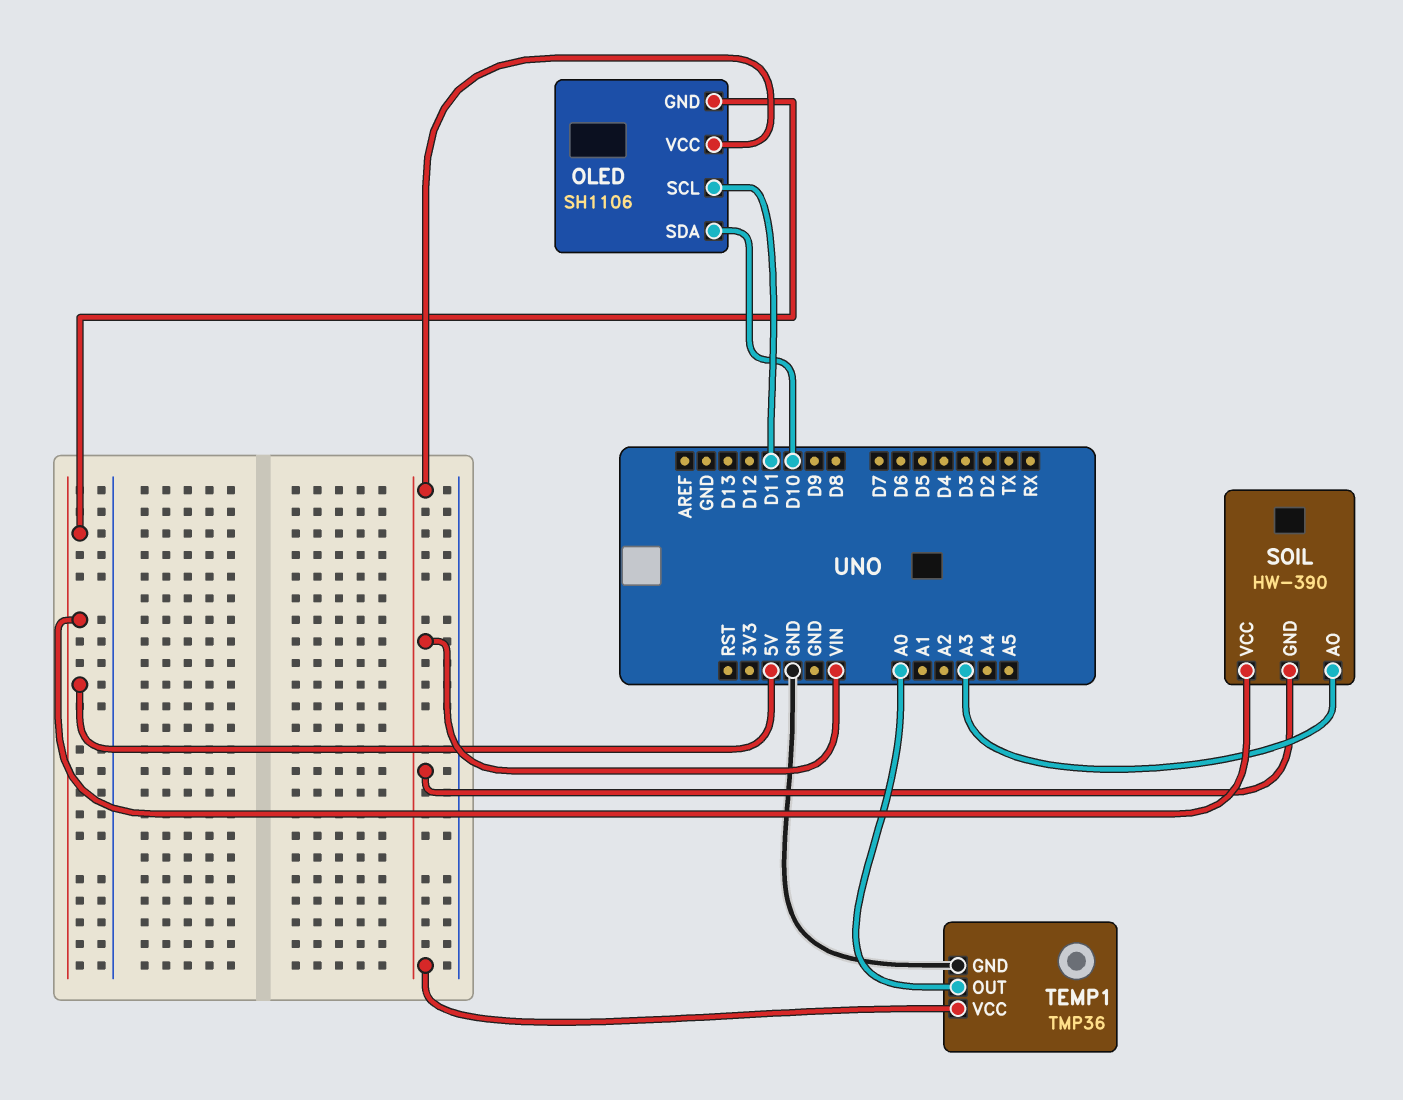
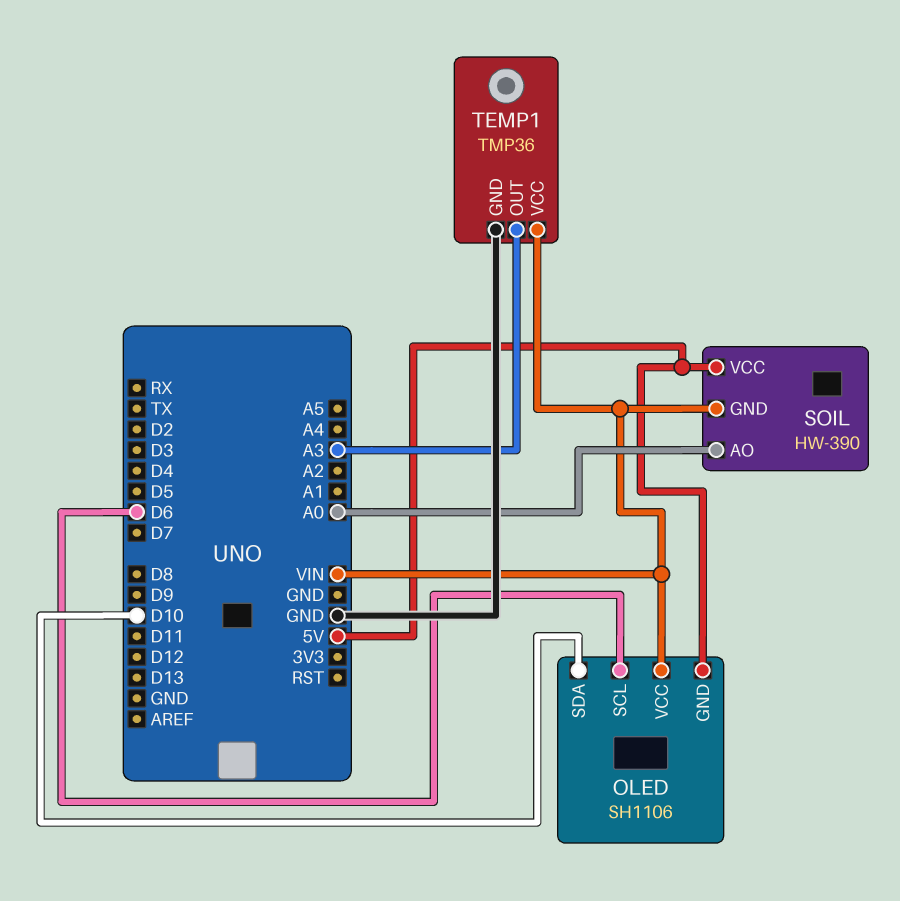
OLED pin SCL: D11 -> D6
SOIL pin AO: A3 -> A0
TEMP1 pin OUT: A0 -> A3

